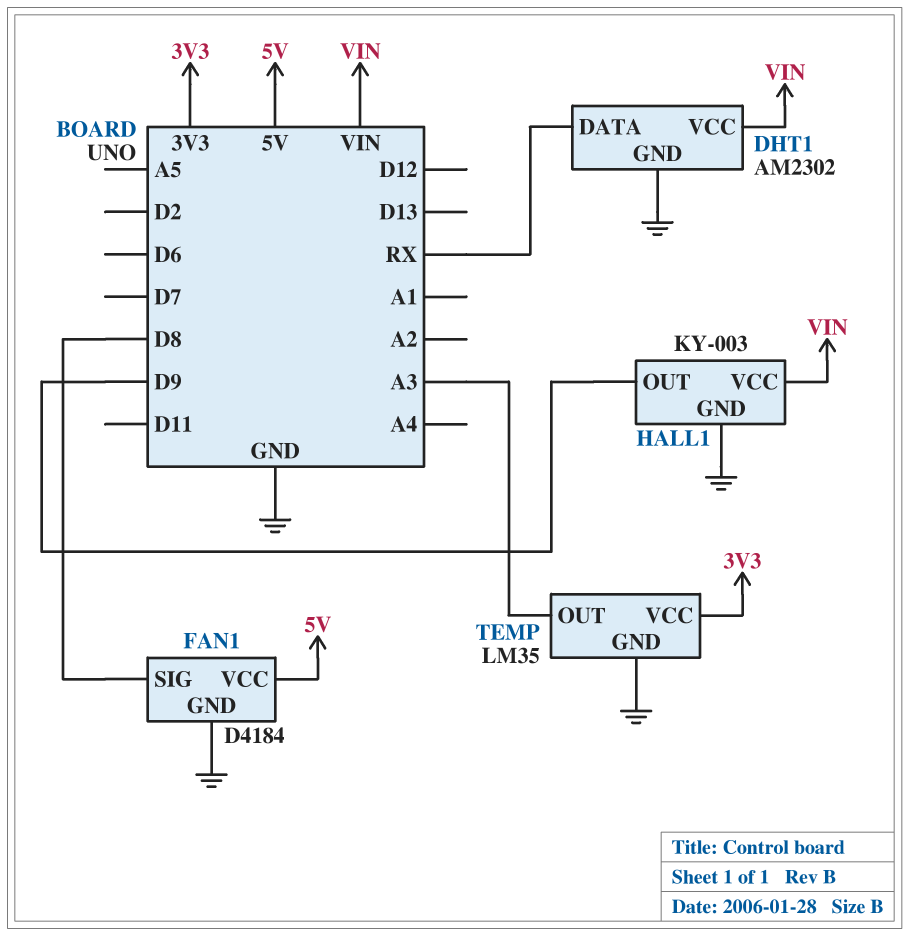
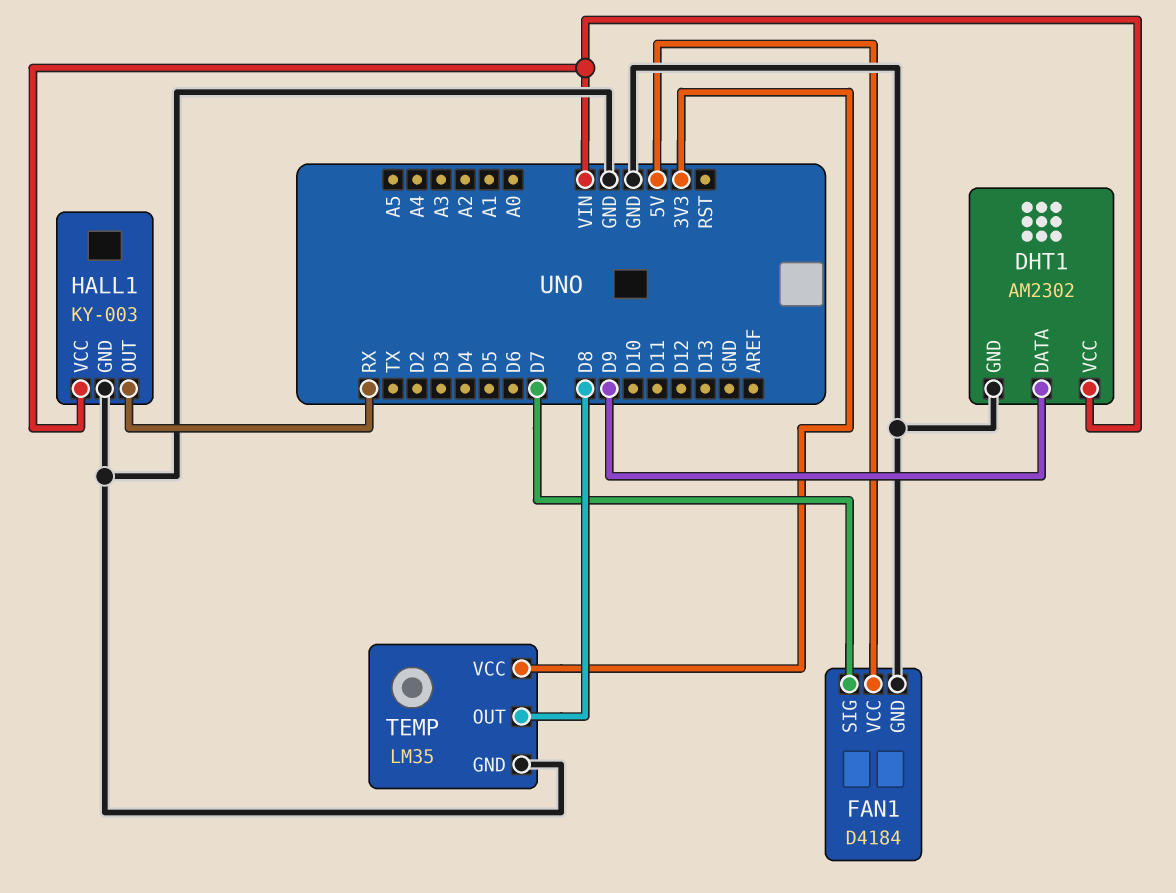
DHT1 pin DATA: RX -> D9
FAN1 pin SIG: D8 -> D7
HALL1 pin OUT: D9 -> RX
TEMP pin OUT: A3 -> D8

